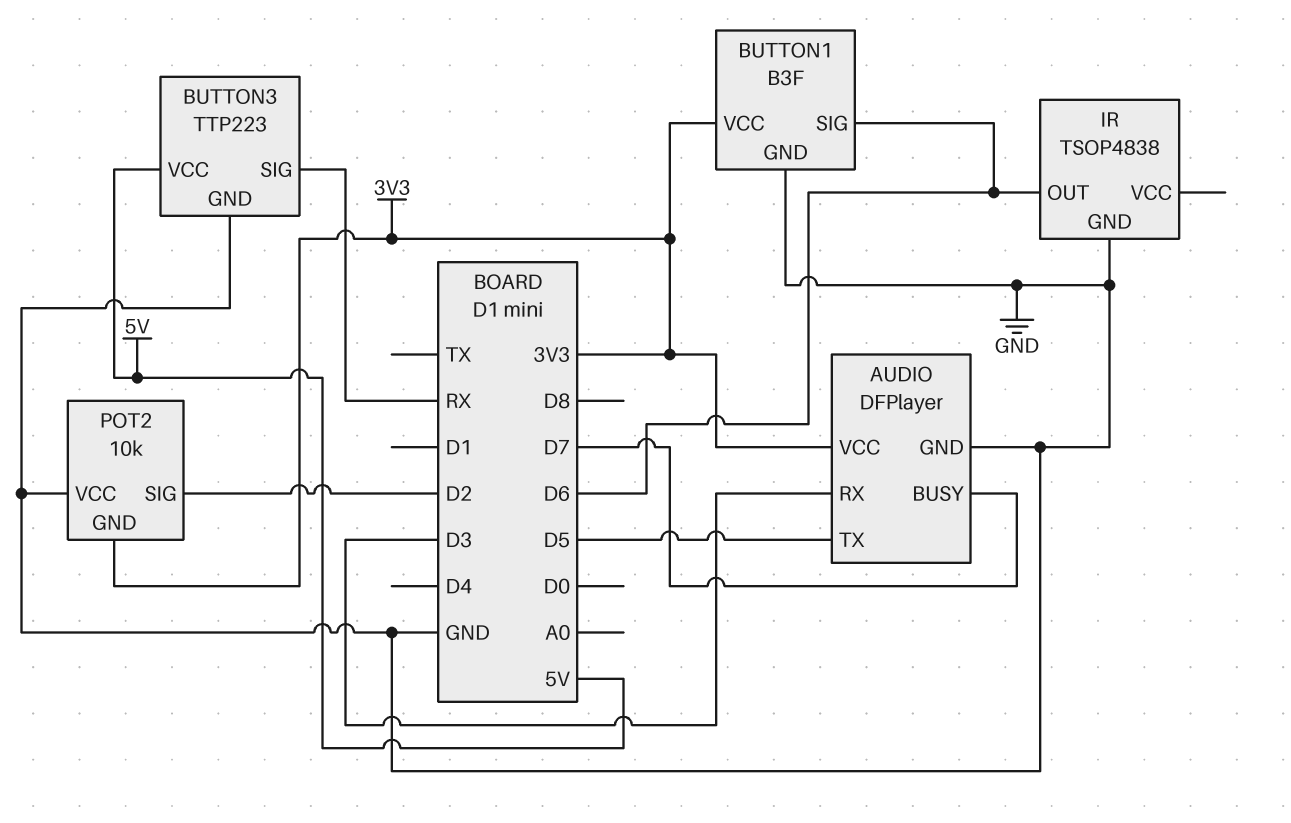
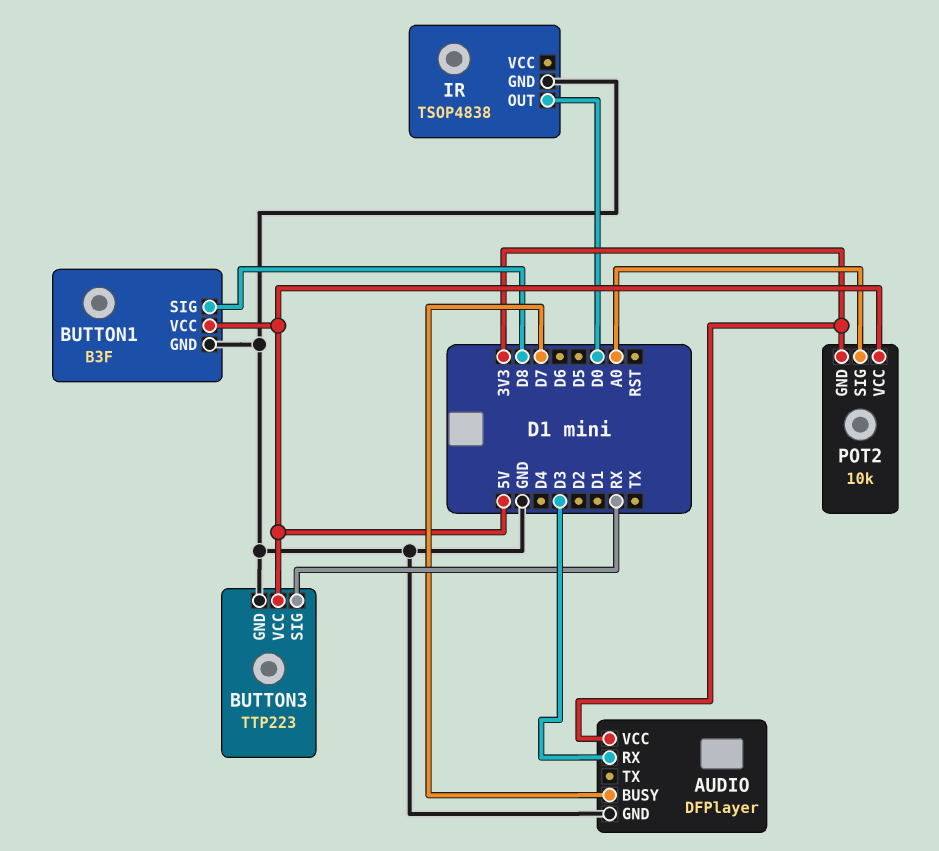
AUDIO pin TX: D5 -> none
BUTTON1 pin SIG: D6 -> D8
BUTTON1 pin VCC: 3V3 -> 5V
IR pin OUT: D6 -> D0
POT2 pin SIG: D2 -> A0
POT2 pin VCC: GND -> 5V

